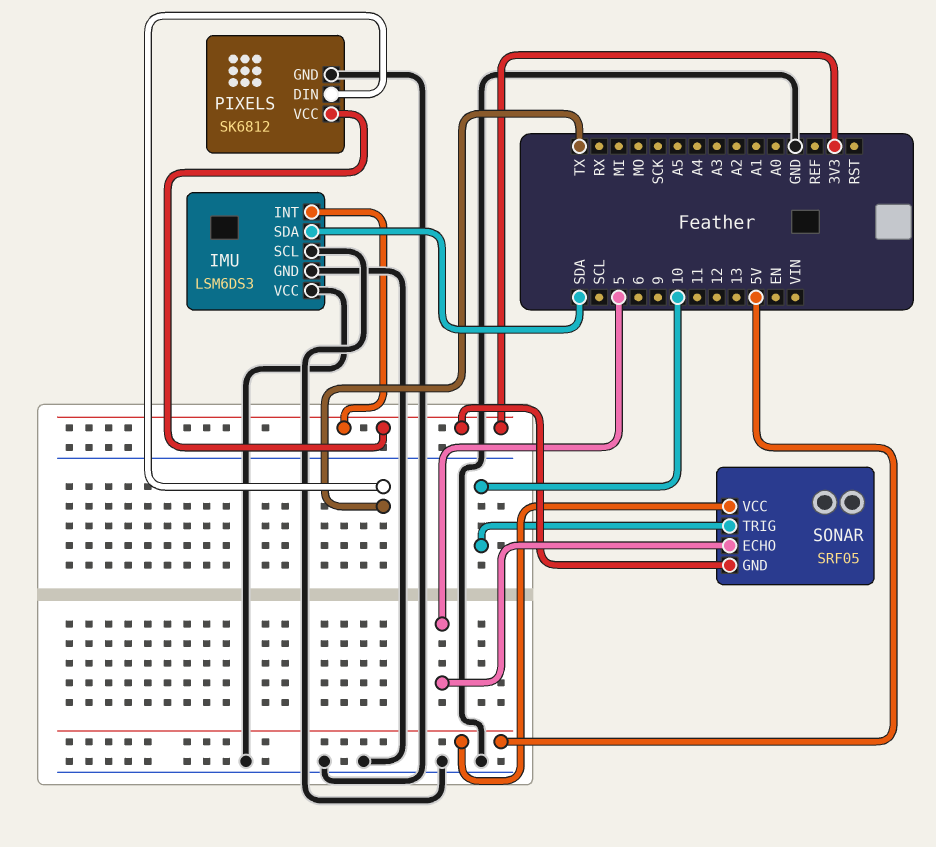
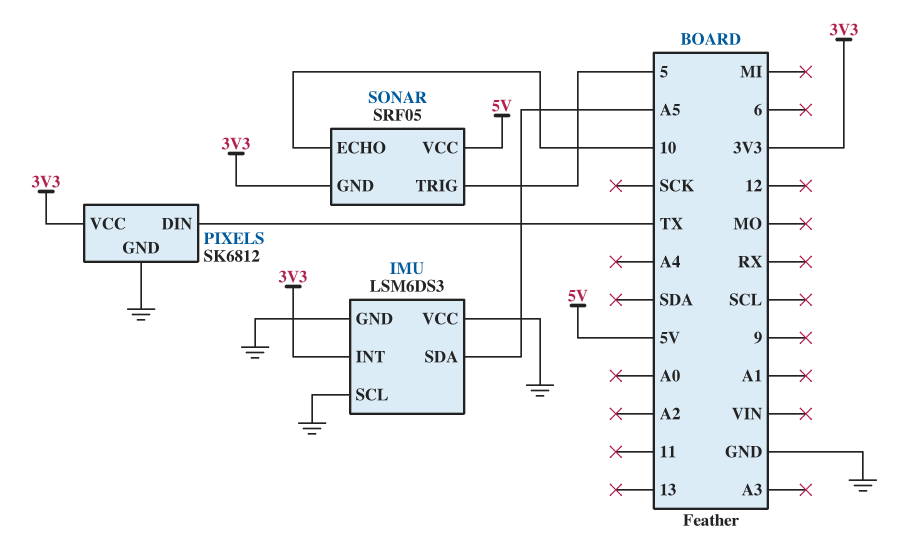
IMU pin SDA: SDA -> A5
SONAR pin ECHO: 5 -> 10
SONAR pin TRIG: 10 -> 5

